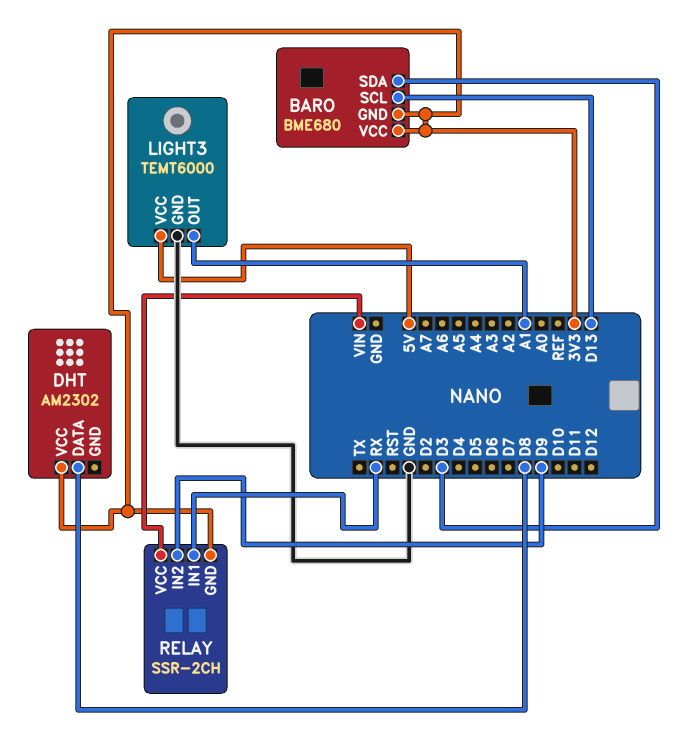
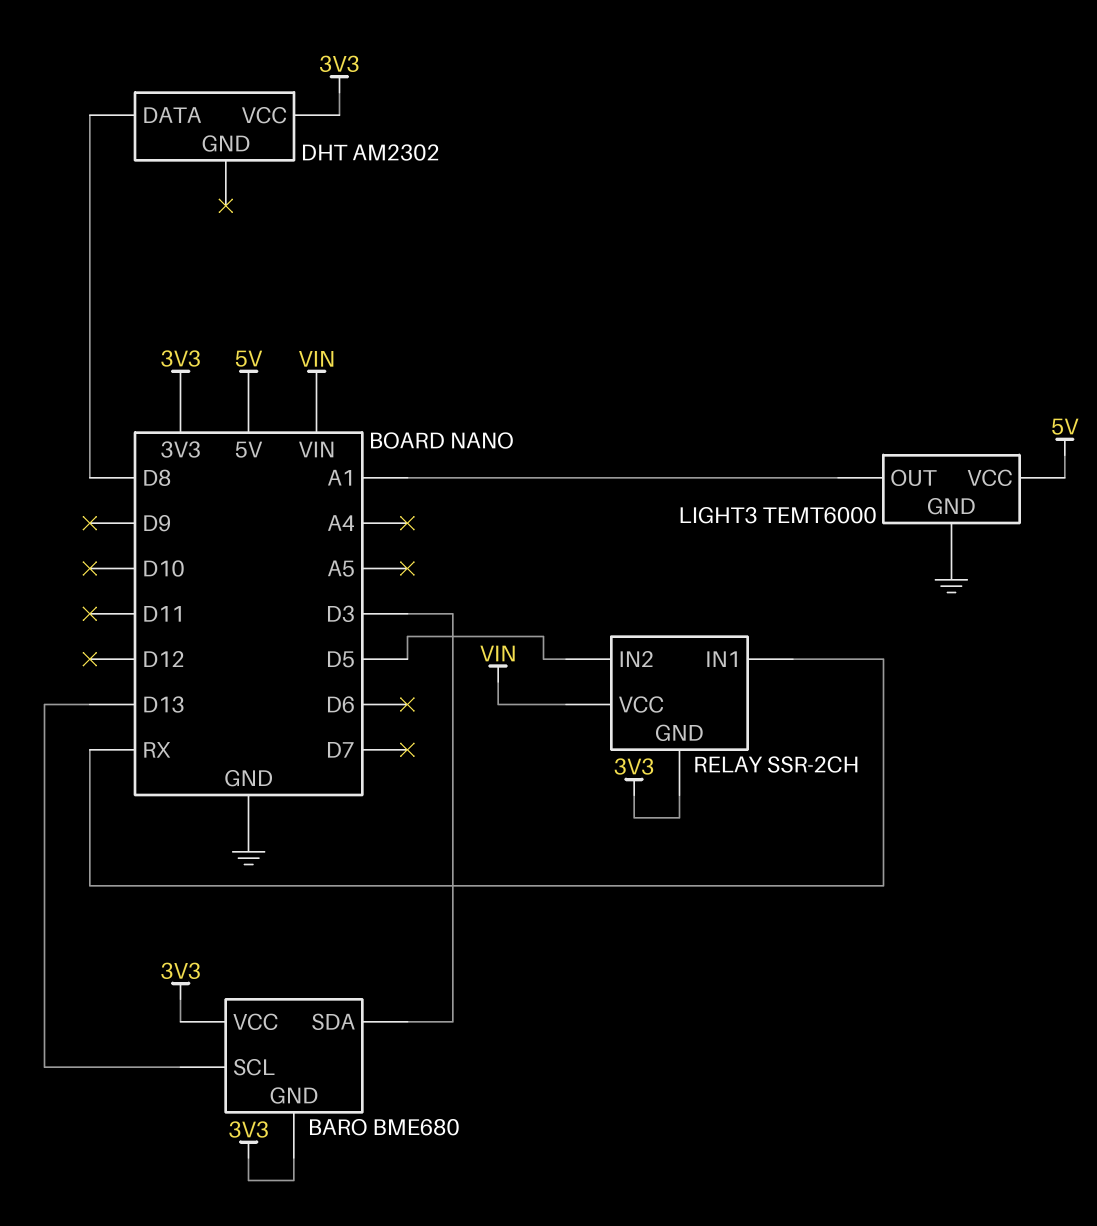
RELAY pin IN2: D9 -> D5

